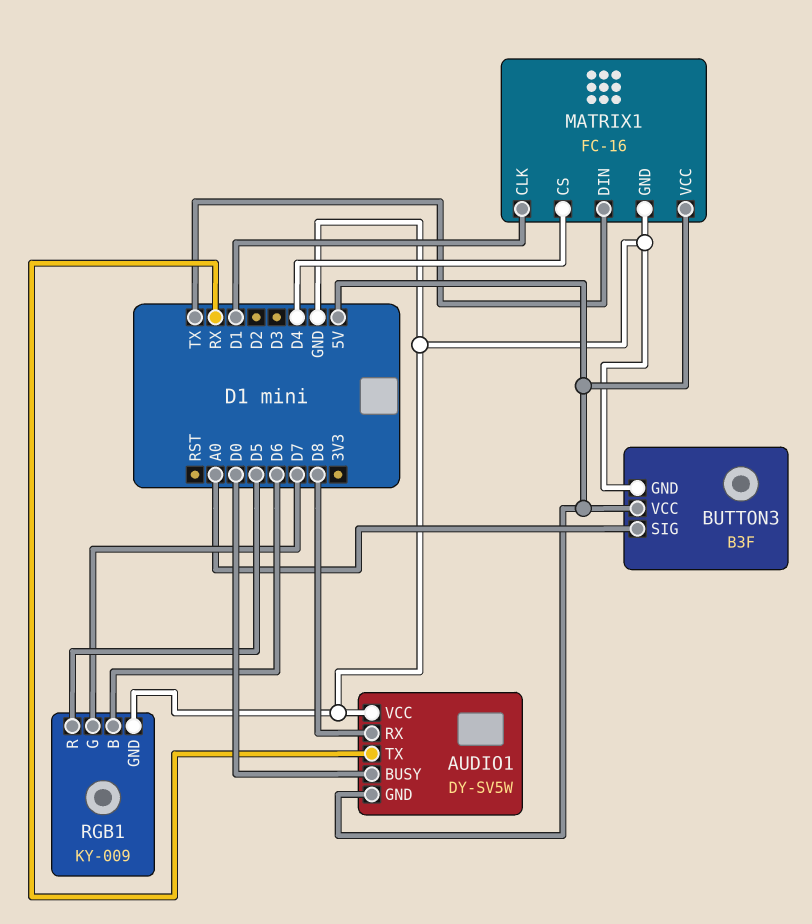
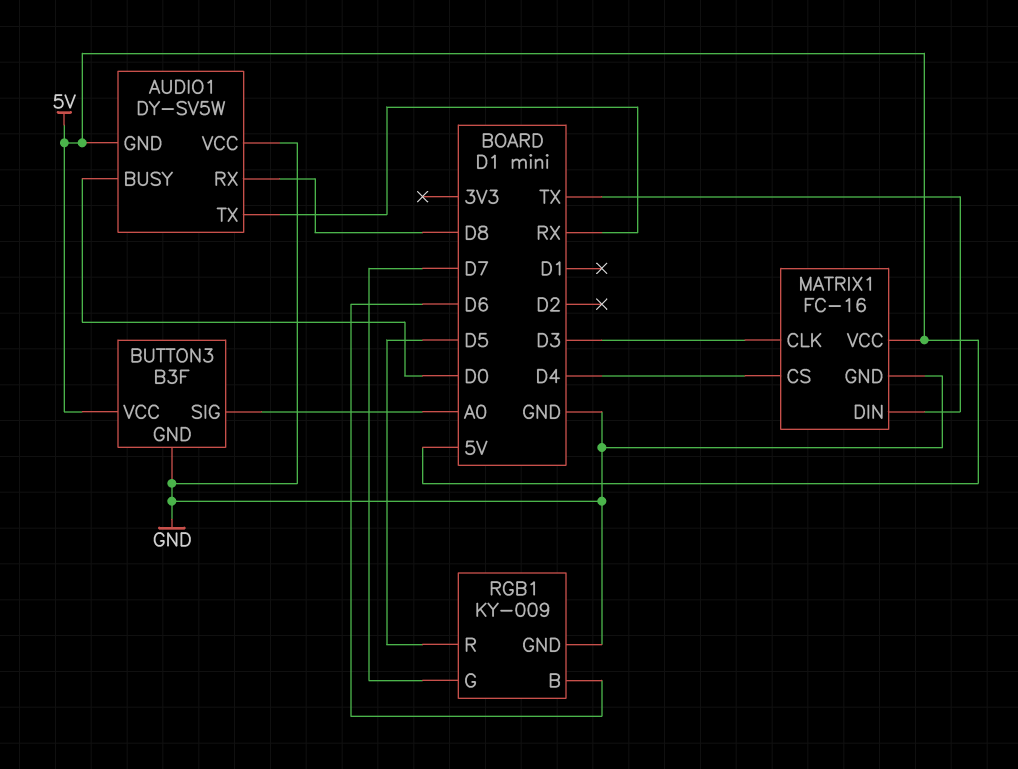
MATRIX1 pin CLK: D1 -> D3

